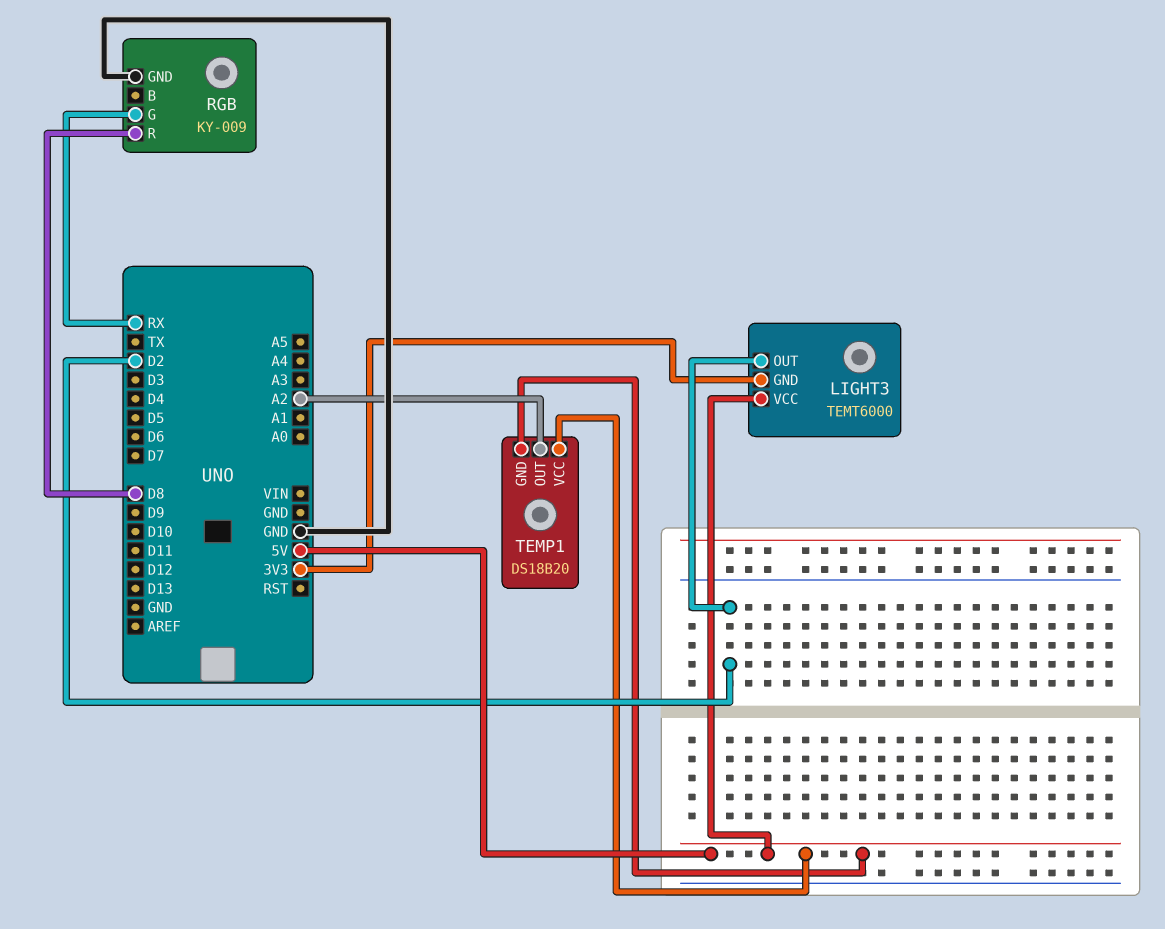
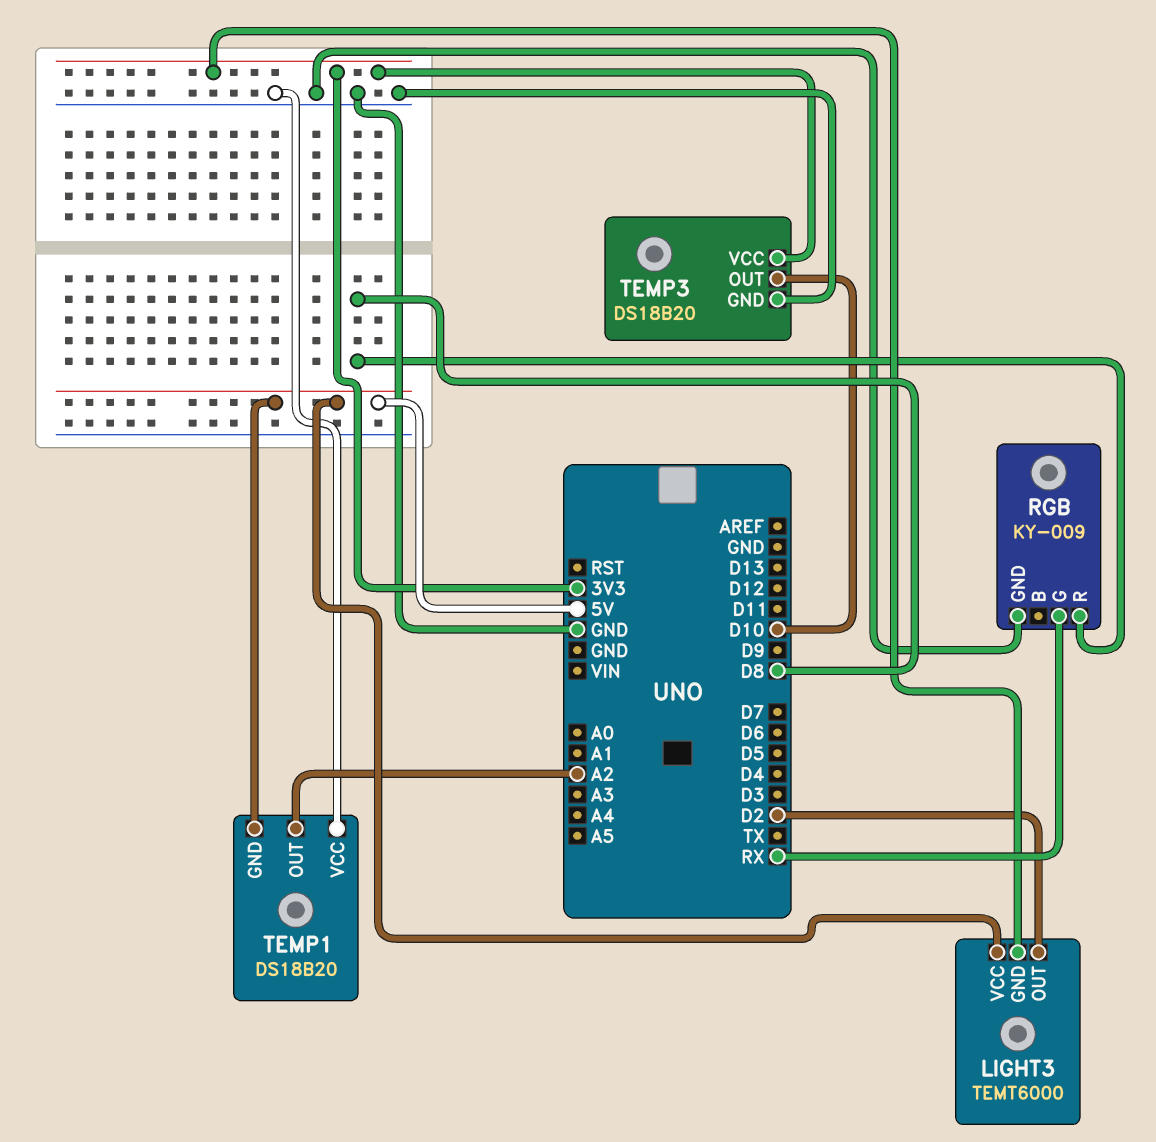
TEMP1 pin VCC: 5V -> GND
TEMP3: none -> DS18B20
TEMP3 pin GND: none -> GND
TEMP3 pin OUT: none -> D10
TEMP3 pin VCC: none -> 3V3

